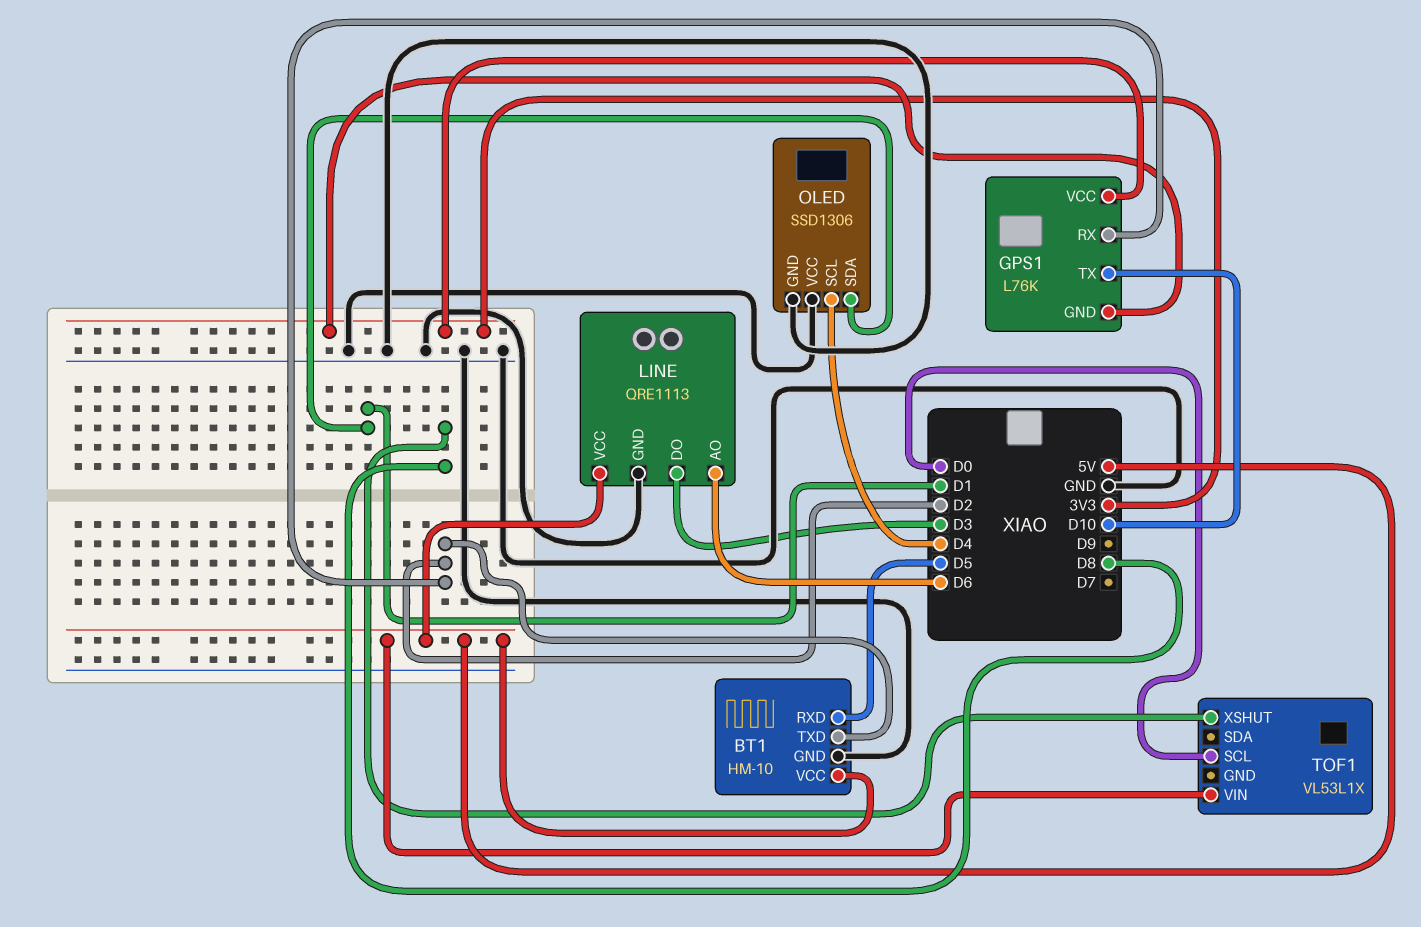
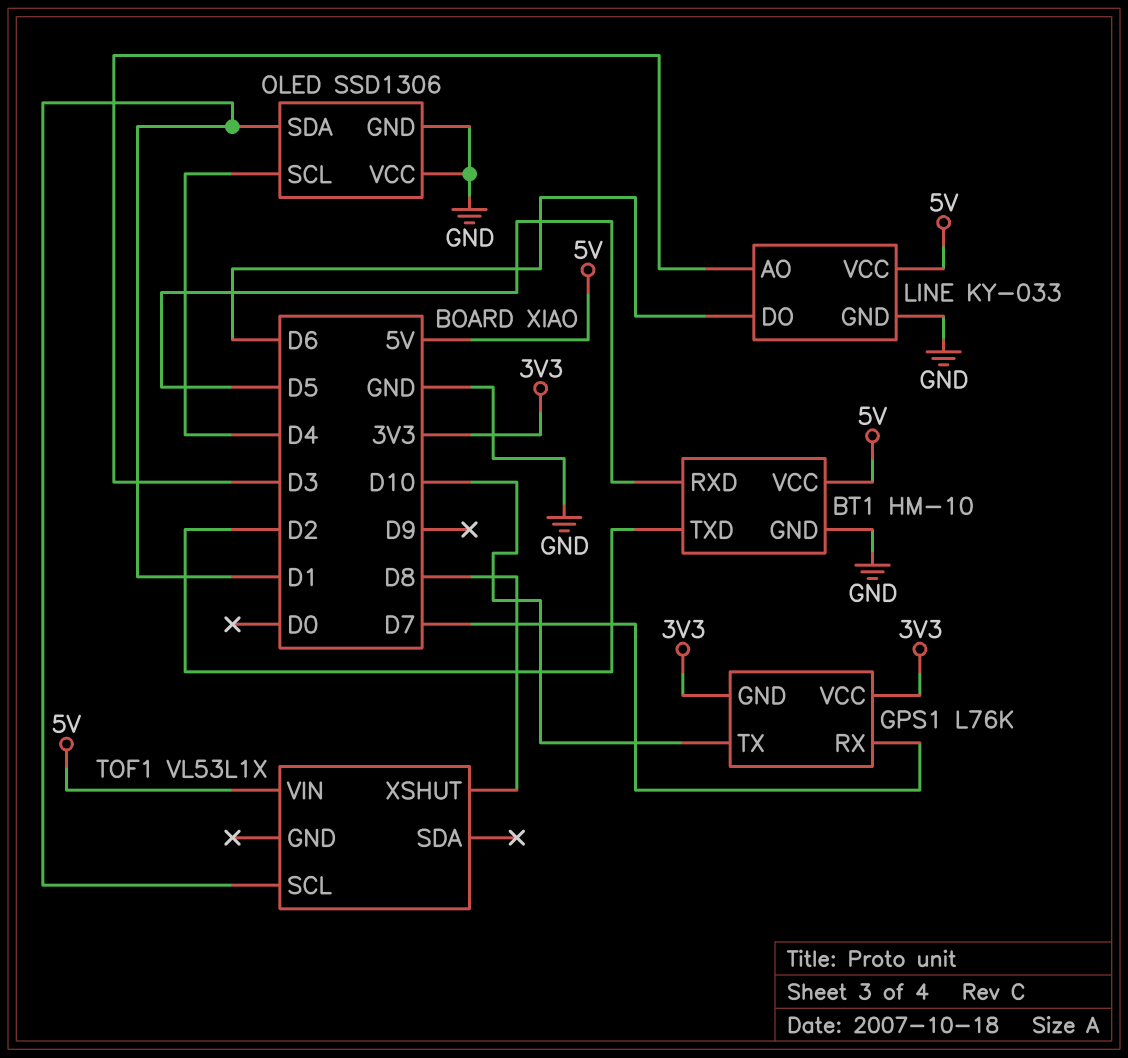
GPS1 pin RX: D2 -> D7
LINE: QRE1113 -> KY-033
LINE pin AO: D6 -> D3
LINE pin DO: D3 -> D6
TOF1 pin SCL: D0 -> D1

